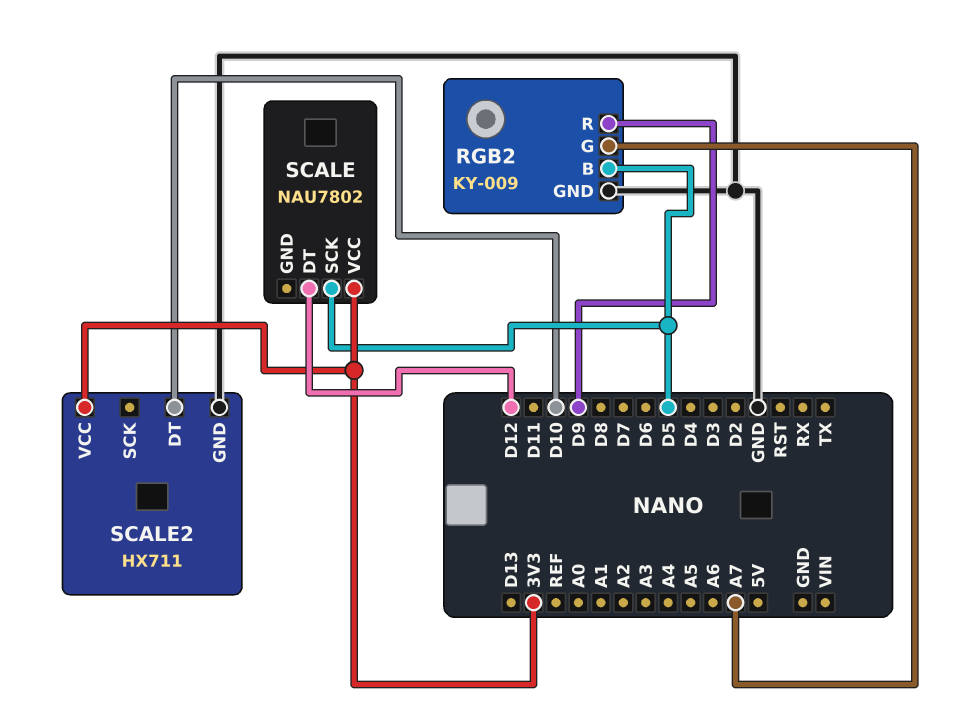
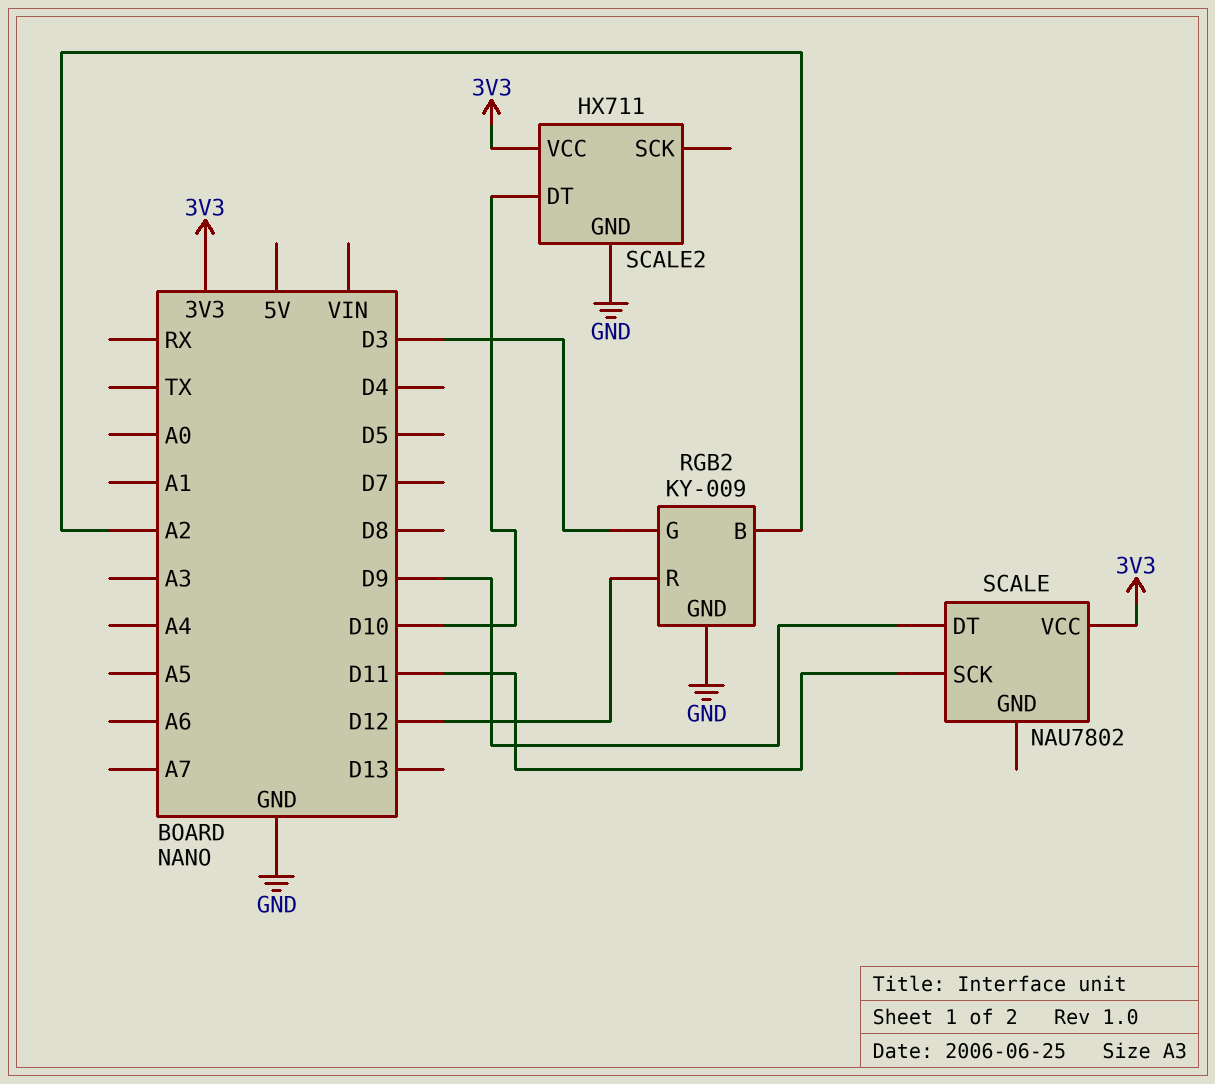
RGB2 pin B: D5 -> A2
RGB2 pin G: A7 -> D3
RGB2 pin R: D9 -> D12
SCALE pin DT: D12 -> D9
SCALE pin SCK: D5 -> D11

